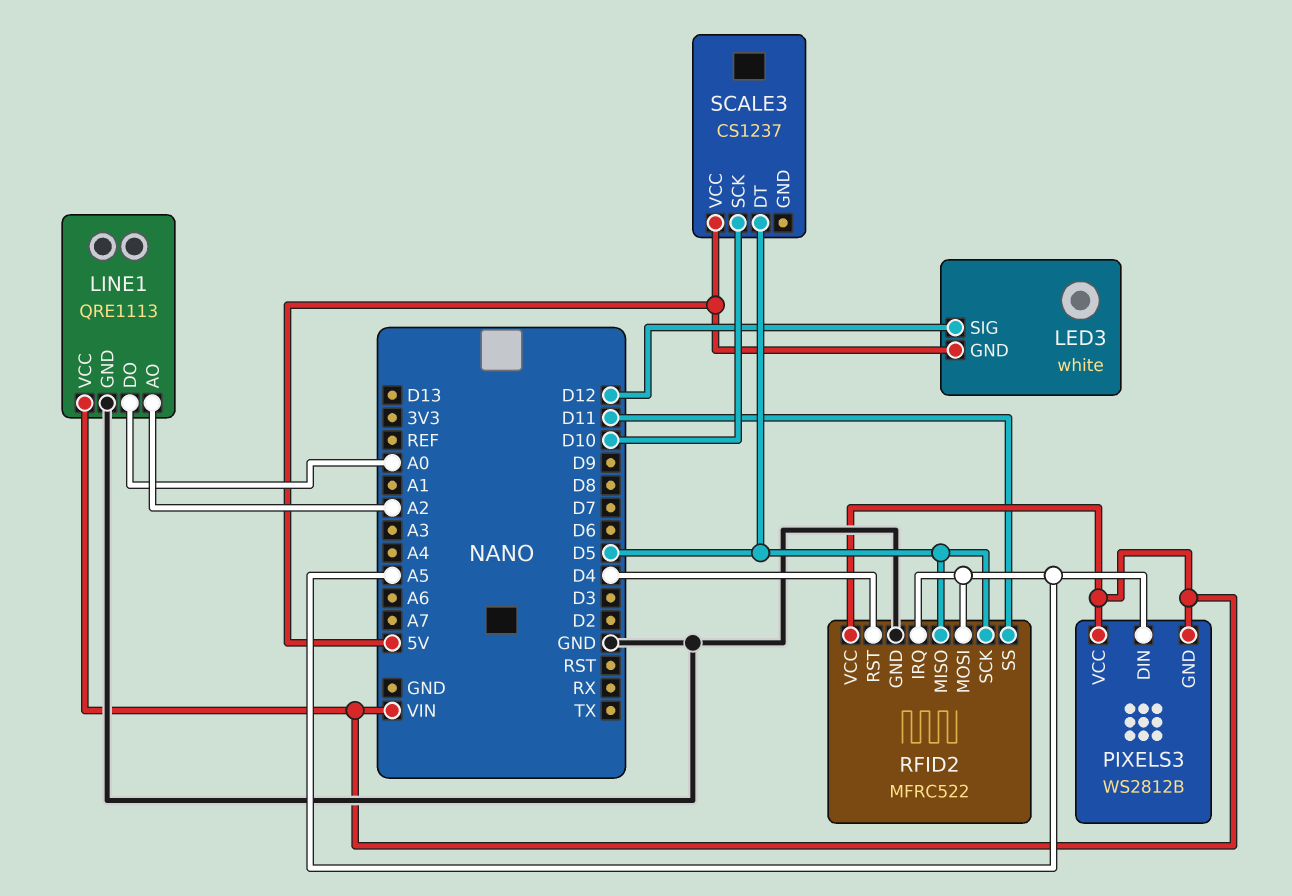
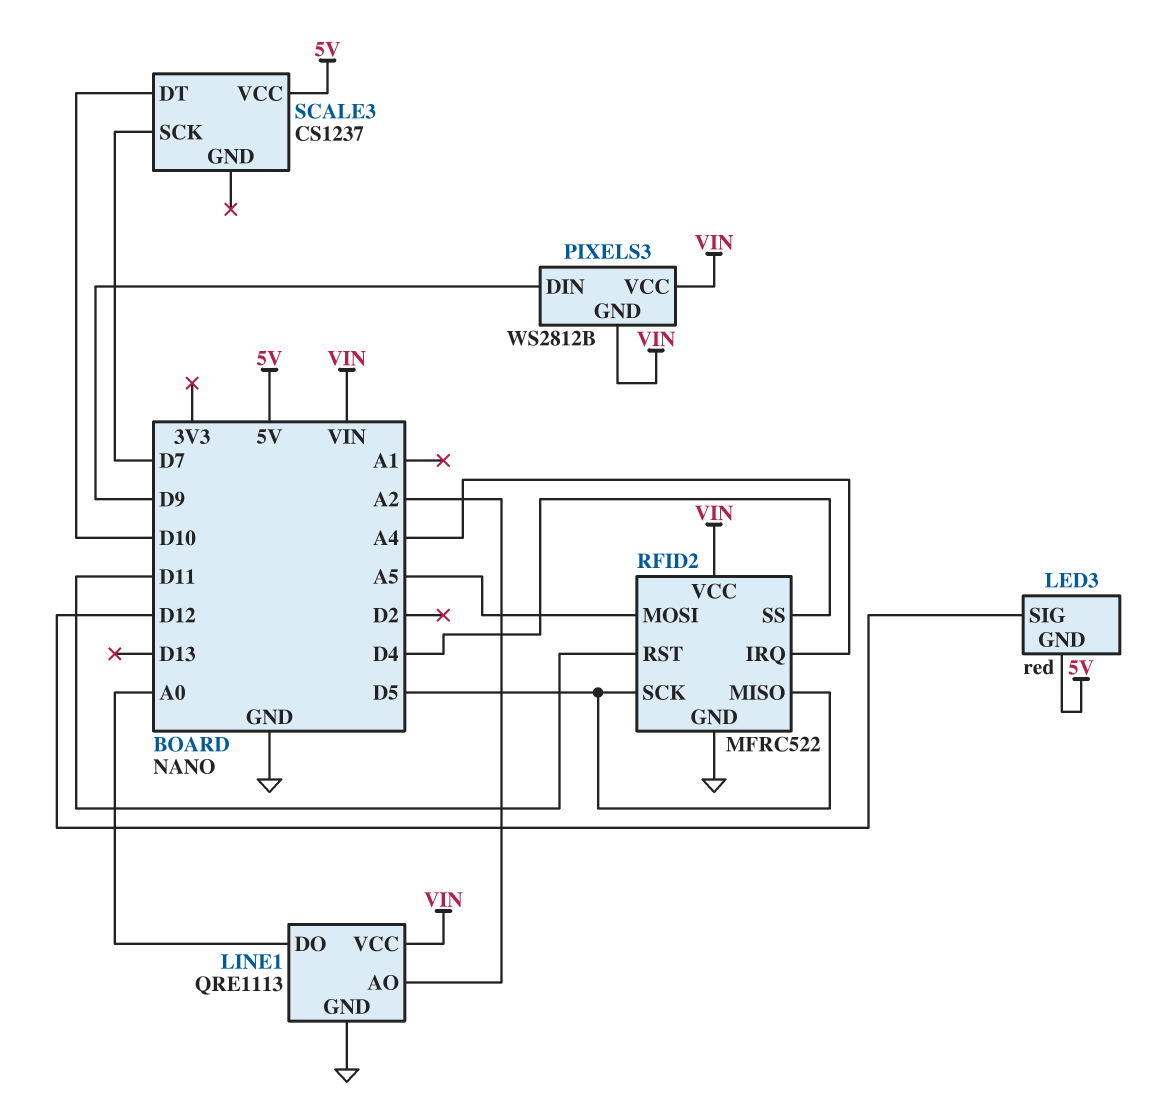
LED3: white -> red
PIXELS3 pin DIN: A5 -> D9
RFID2 pin IRQ: A5 -> A4
RFID2 pin RST: D4 -> D11
RFID2 pin SS: D11 -> D4
SCALE3 pin DT: D5 -> D10
SCALE3 pin SCK: D10 -> D7

